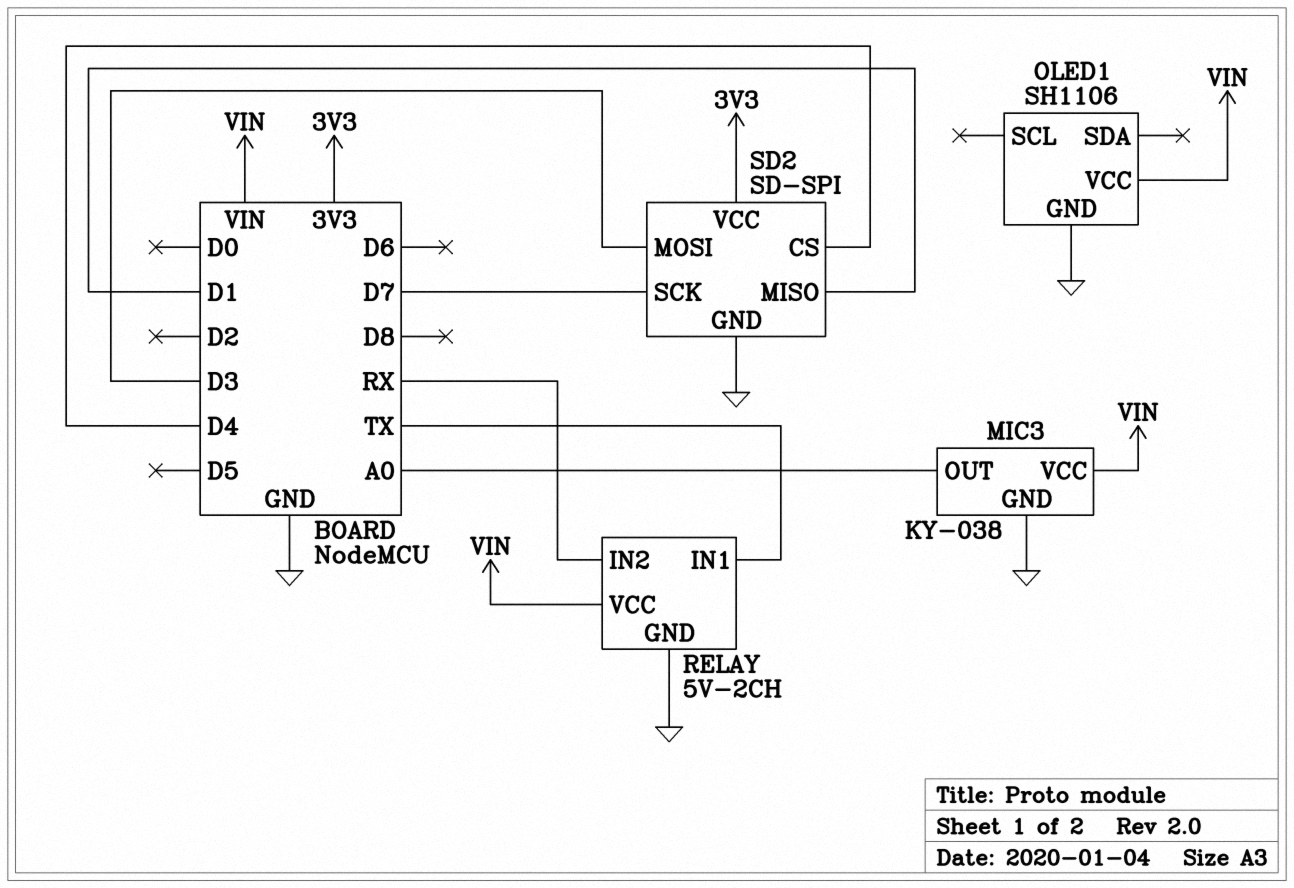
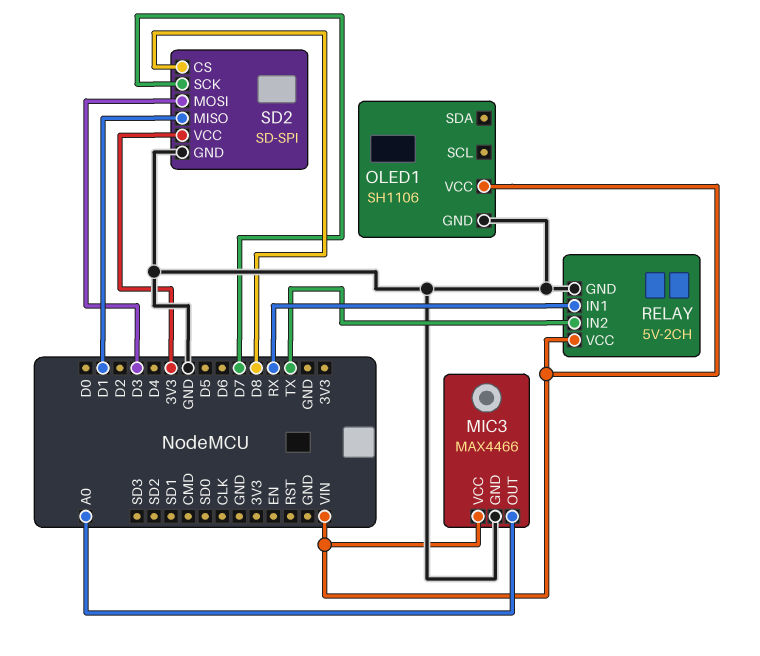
MIC3: KY-038 -> MAX4466
RELAY pin IN1: TX -> RX
RELAY pin IN2: RX -> TX
SD2 pin CS: D4 -> D8

